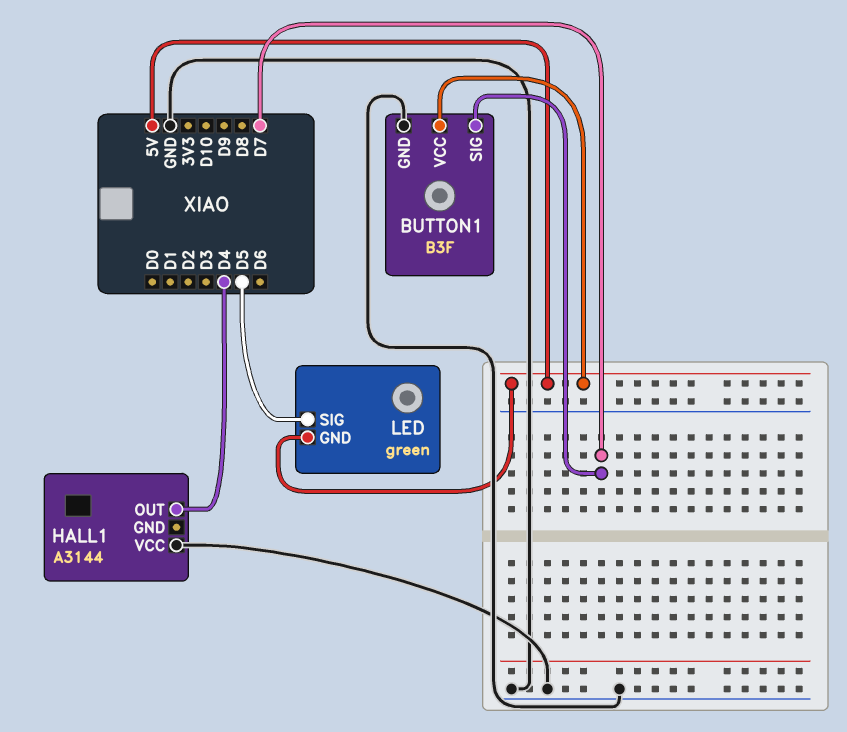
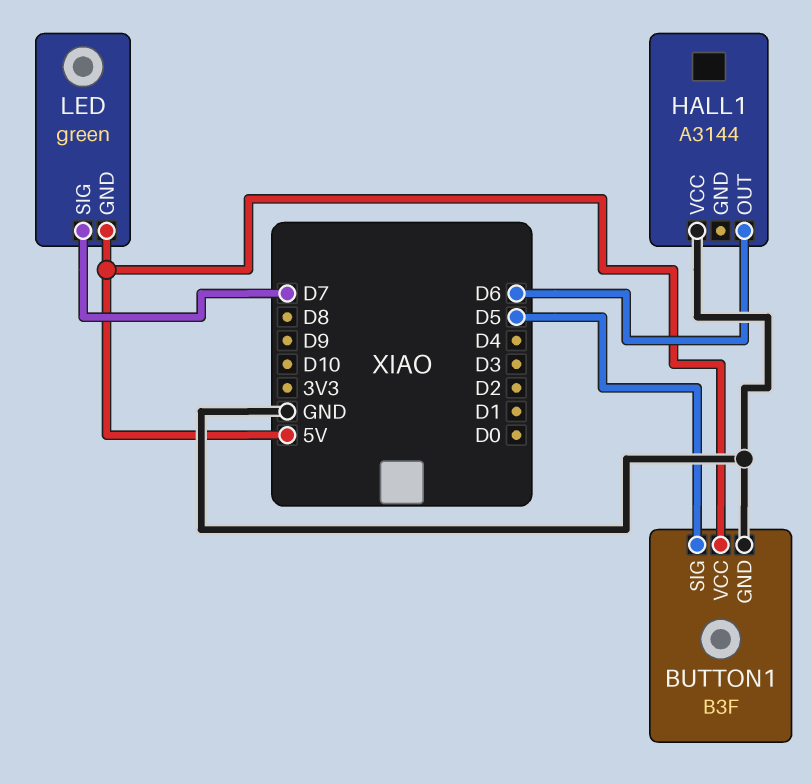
BUTTON1 pin SIG: D7 -> D5
HALL1 pin OUT: D4 -> D6
LED pin SIG: D5 -> D7

